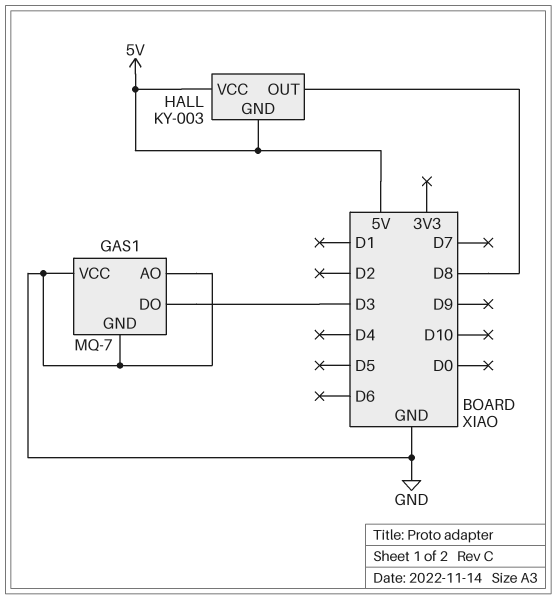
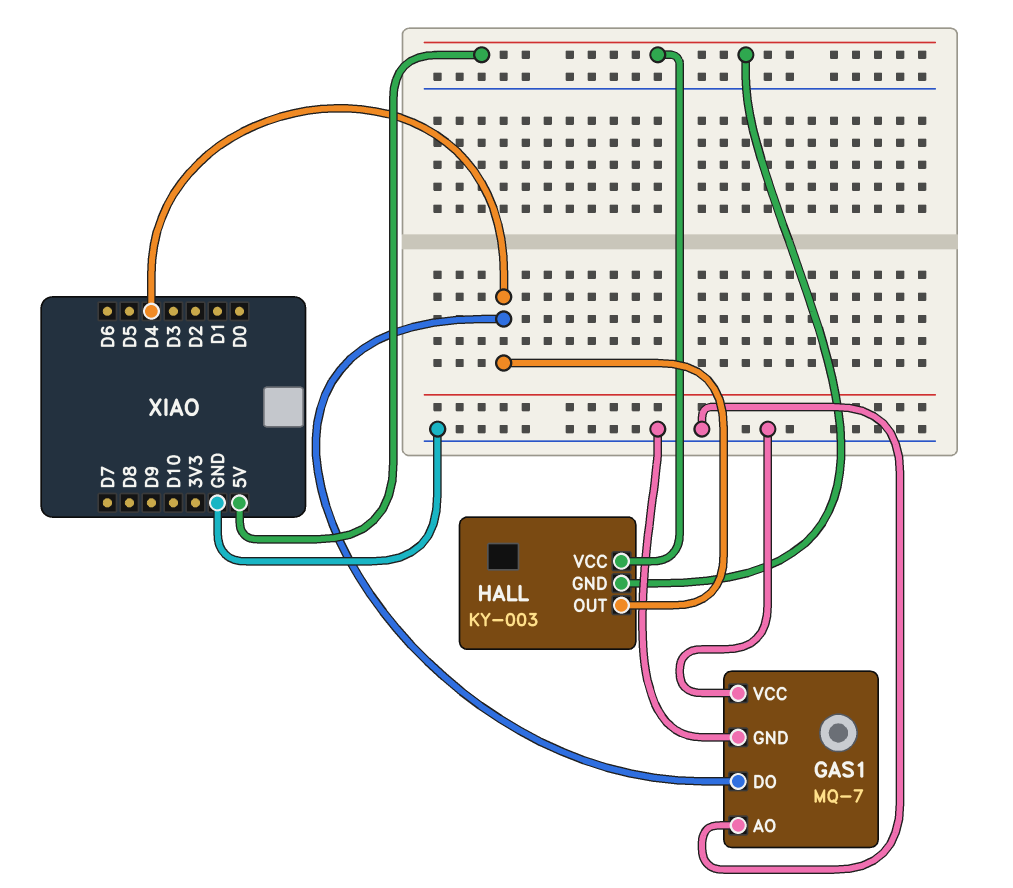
GAS1 pin DO: D3 -> D4
HALL pin OUT: D8 -> D4

